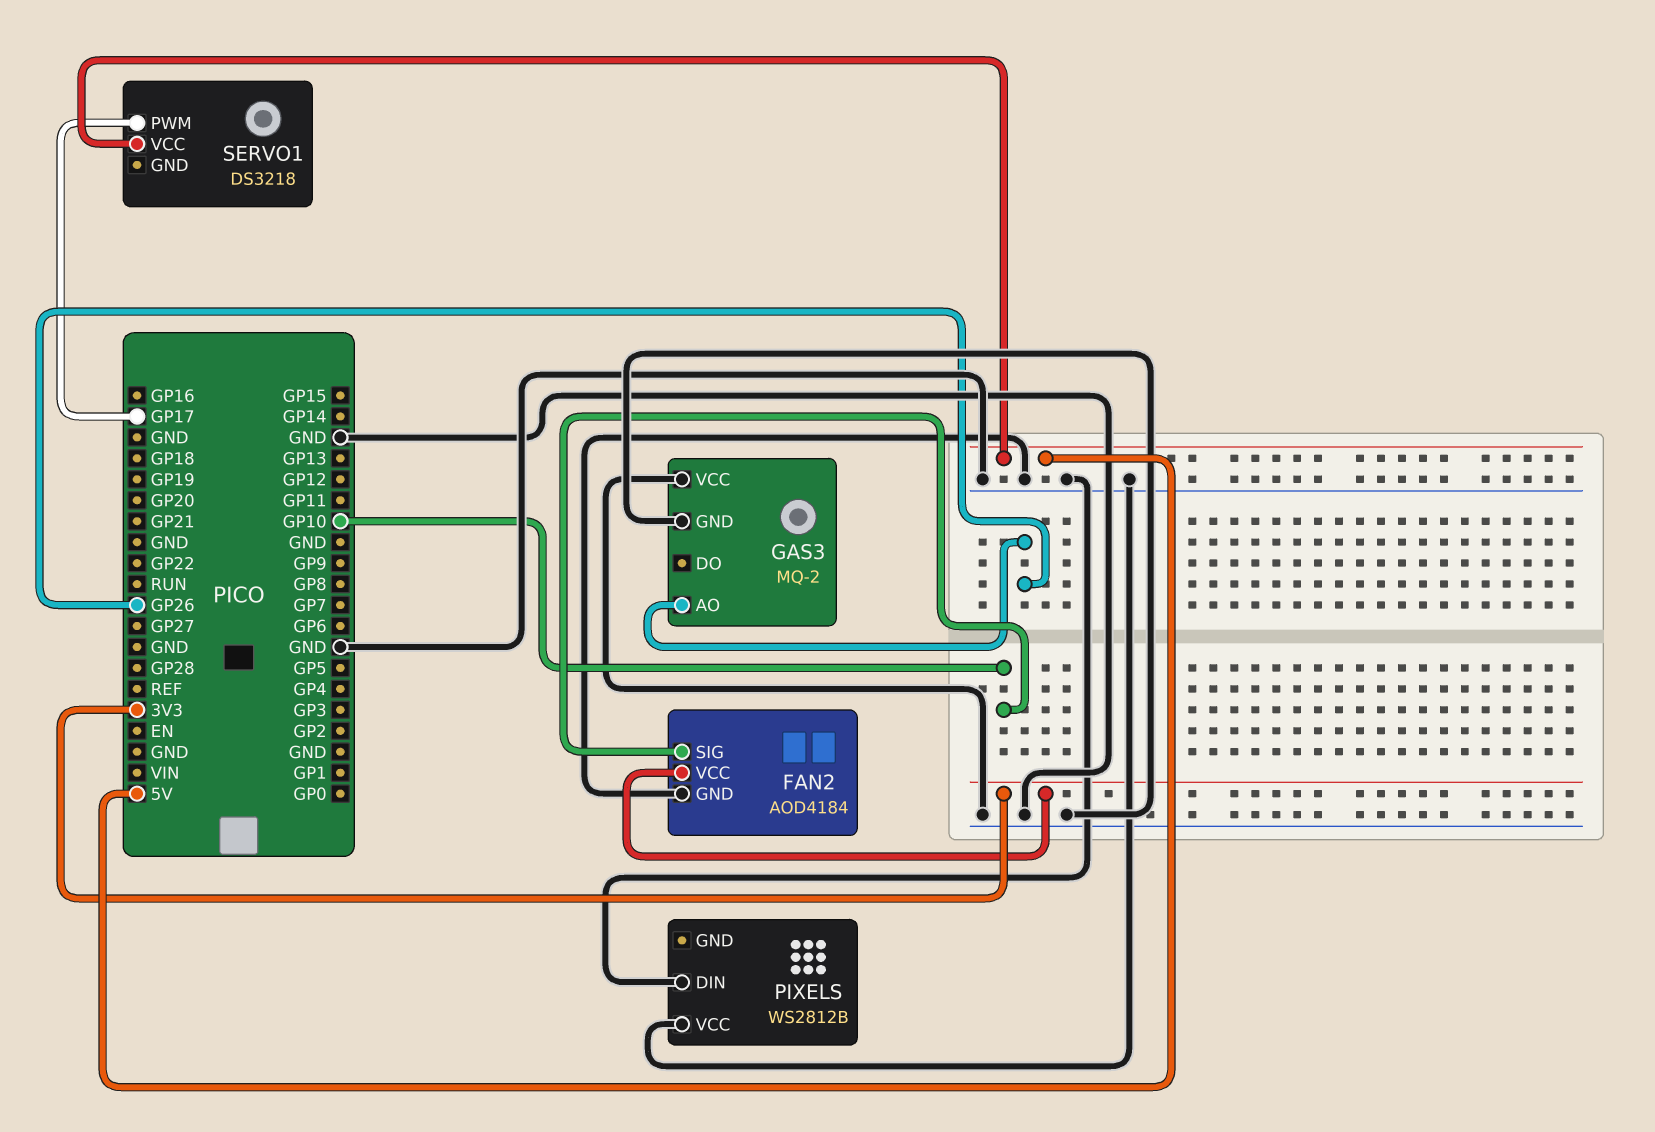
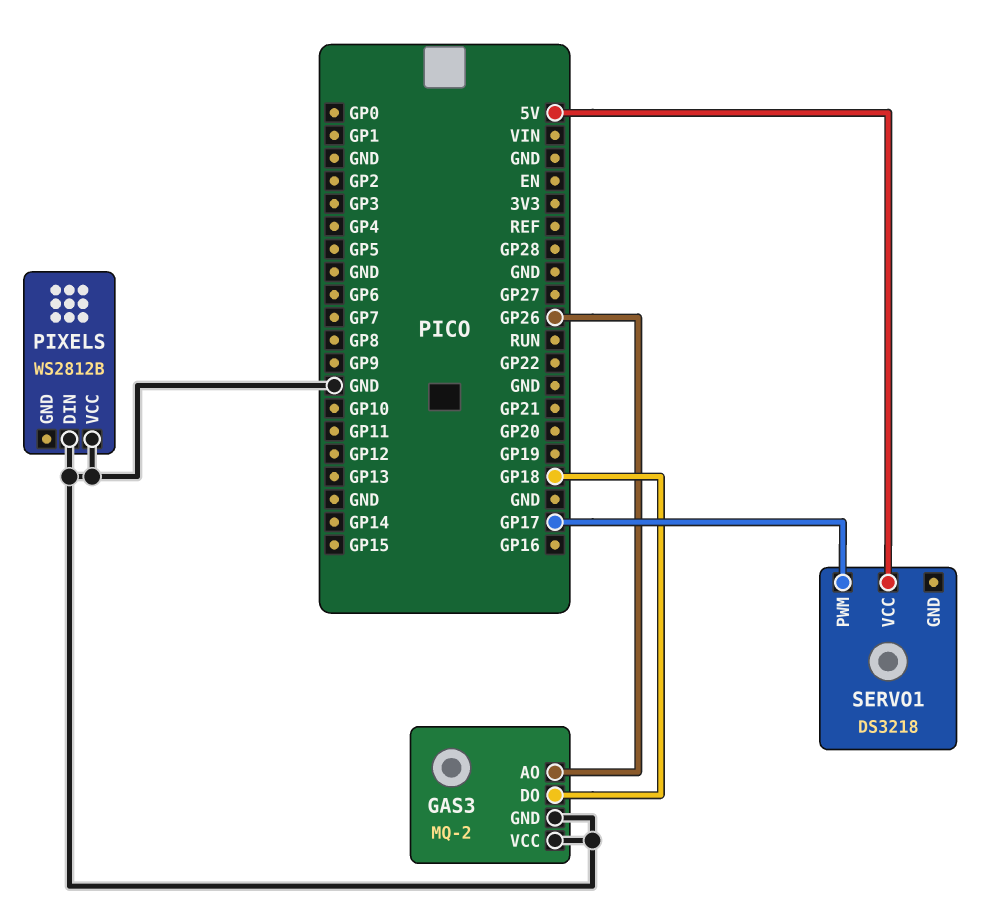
FAN2: AOD4184 -> none
FAN2 pin GND: GND -> none
FAN2 pin SIG: GP10 -> none
FAN2 pin VCC: 3V3 -> none
GAS3 pin DO: none -> GP18

